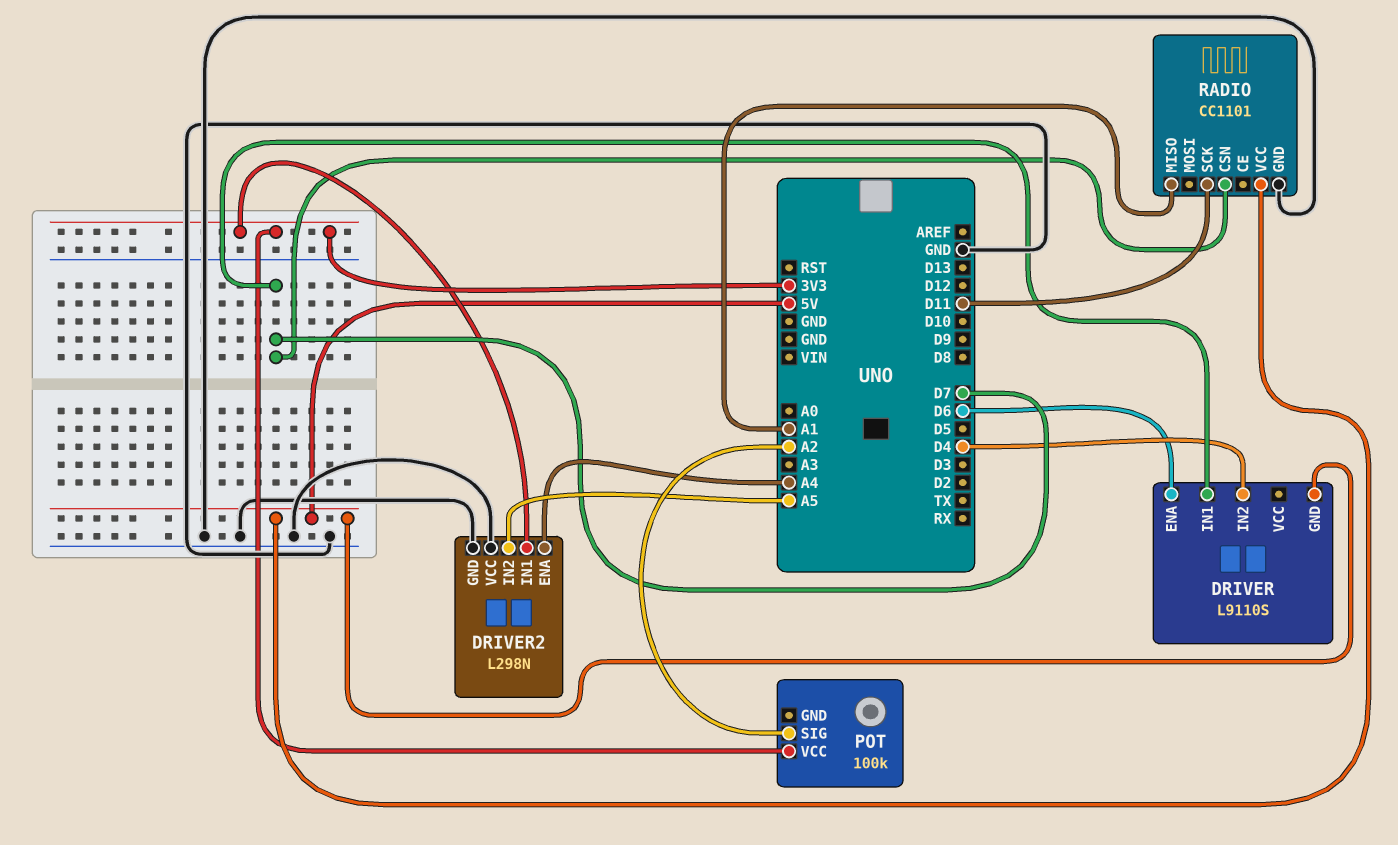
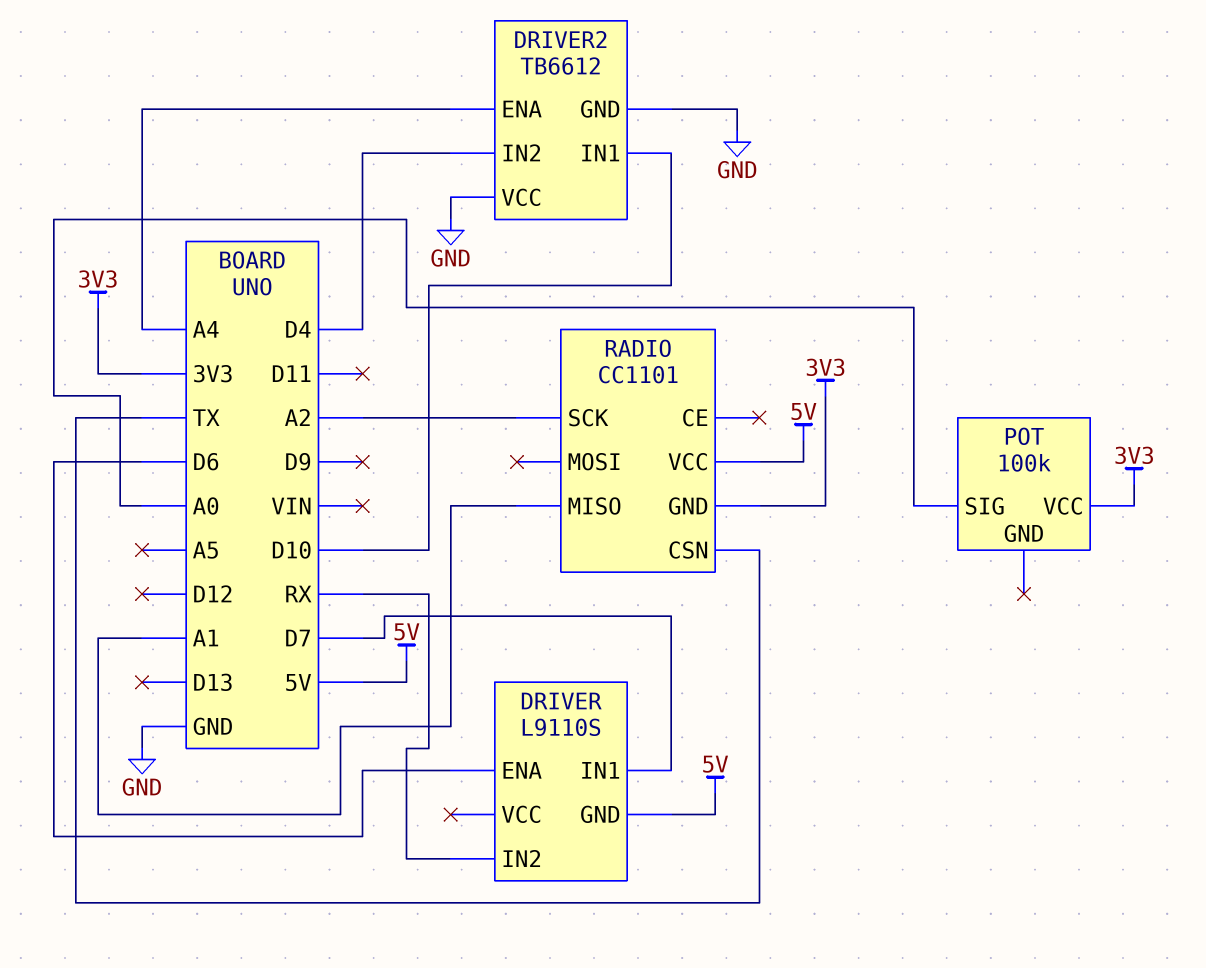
DRIVER pin IN2: D4 -> RX
DRIVER2: L298N -> TB6612
DRIVER2 pin IN1: 3V3 -> D10
DRIVER2 pin IN2: A5 -> D4
POT pin SIG: A2 -> A0
RADIO pin CSN: D7 -> TX
RADIO pin GND: GND -> 3V3
RADIO pin SCK: D11 -> A2

